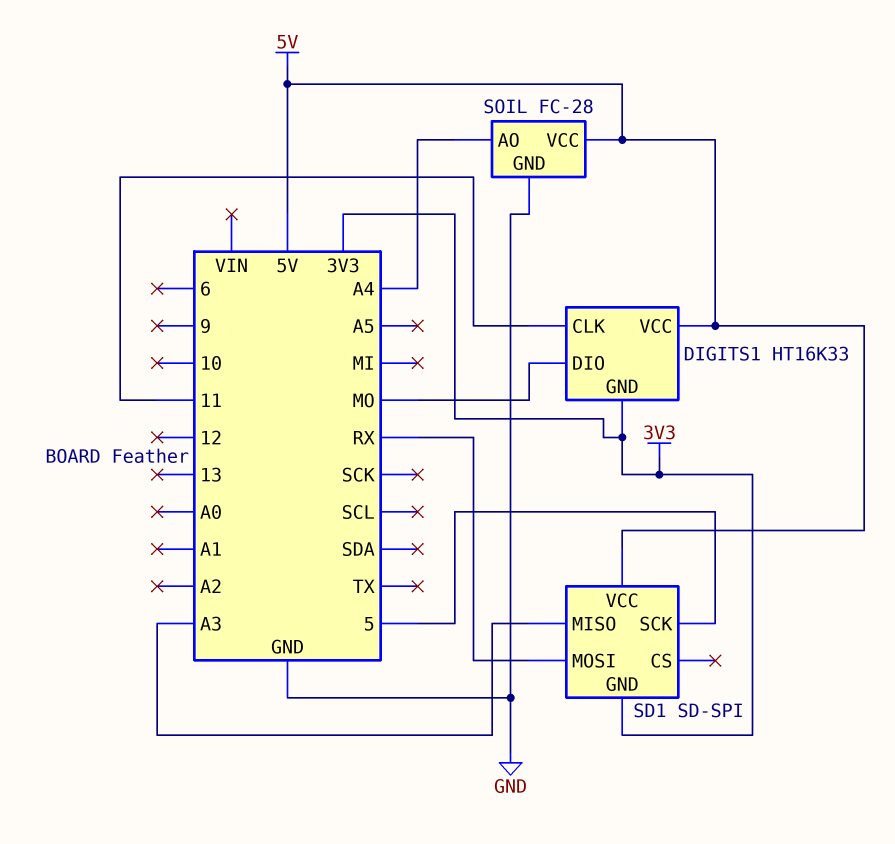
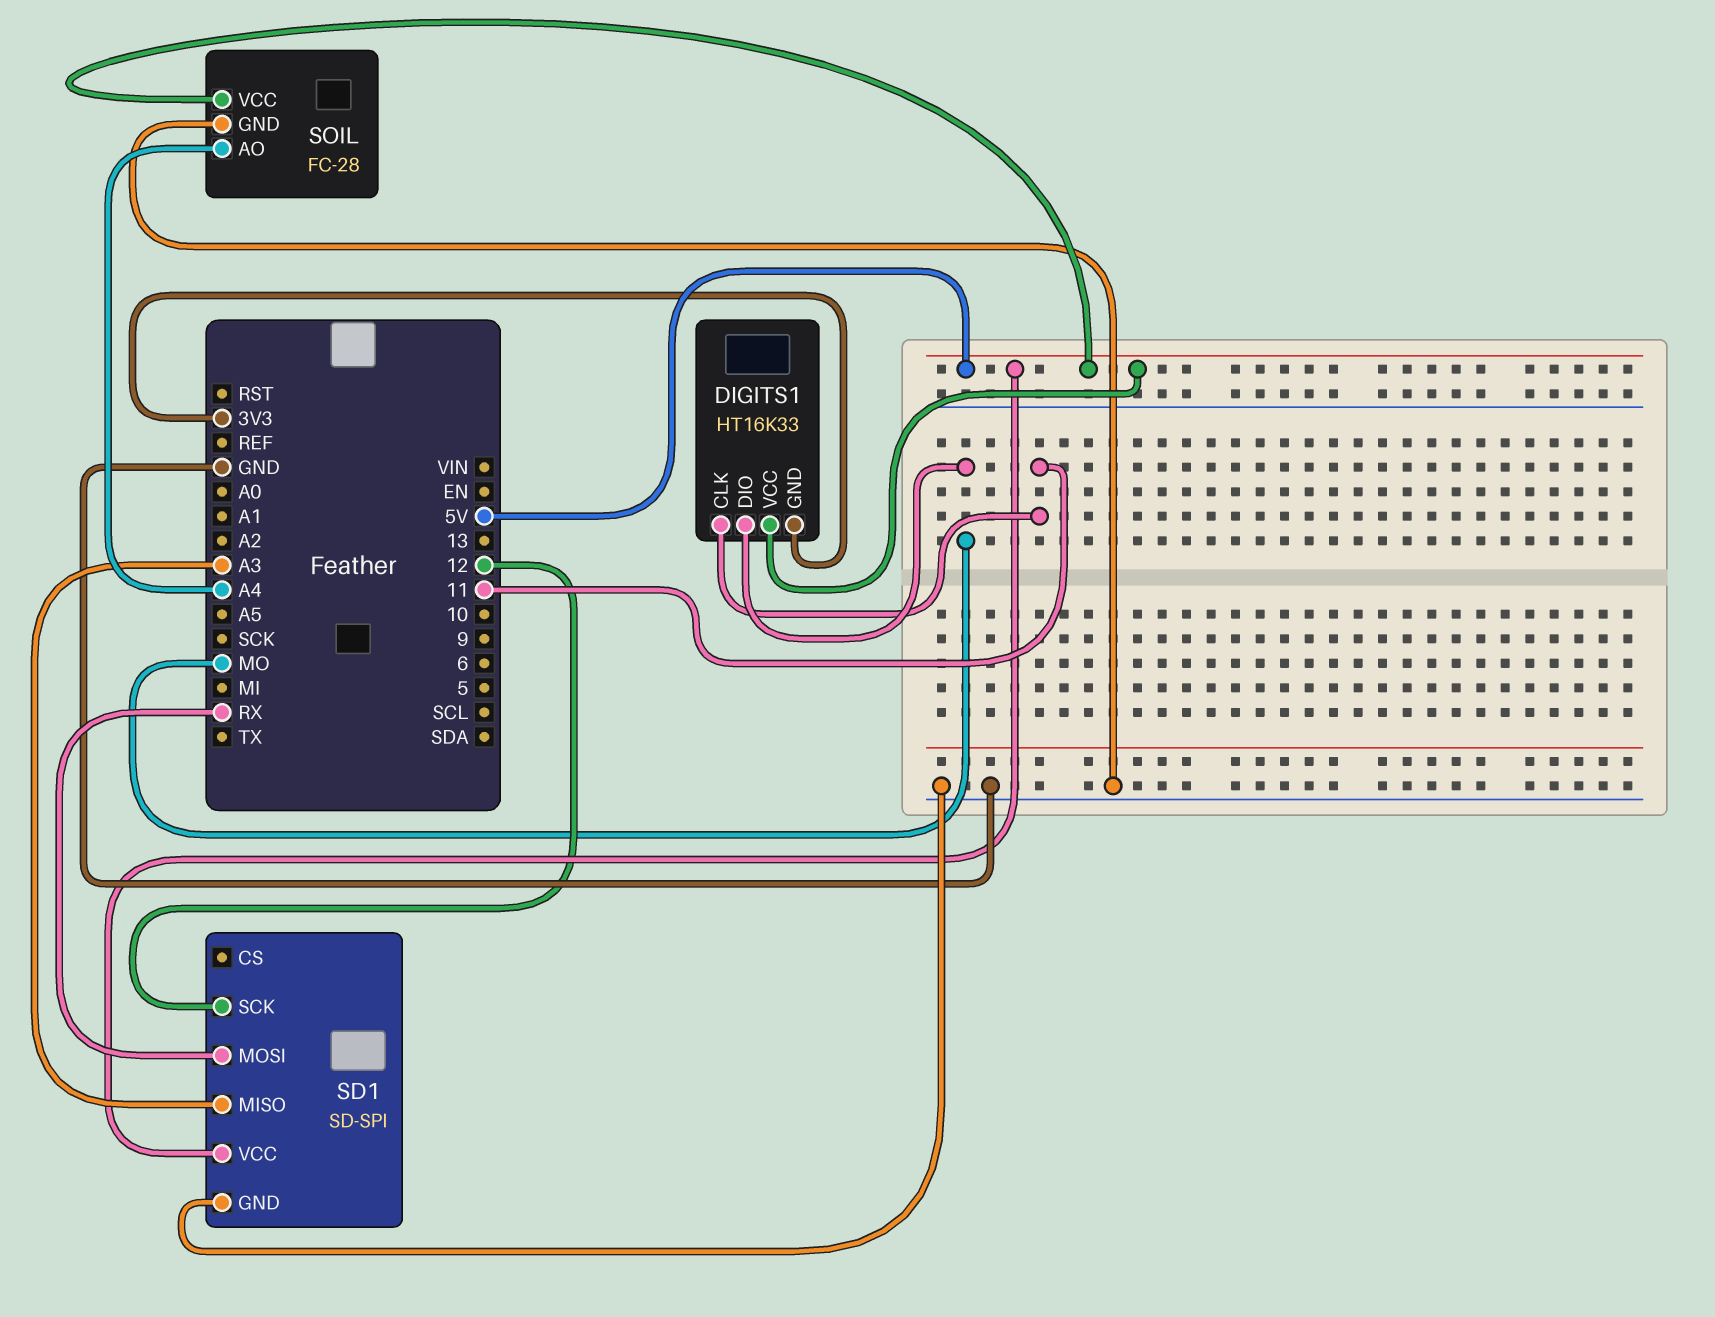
SD1 pin GND: 3V3 -> GND
SD1 pin SCK: 5 -> 12

